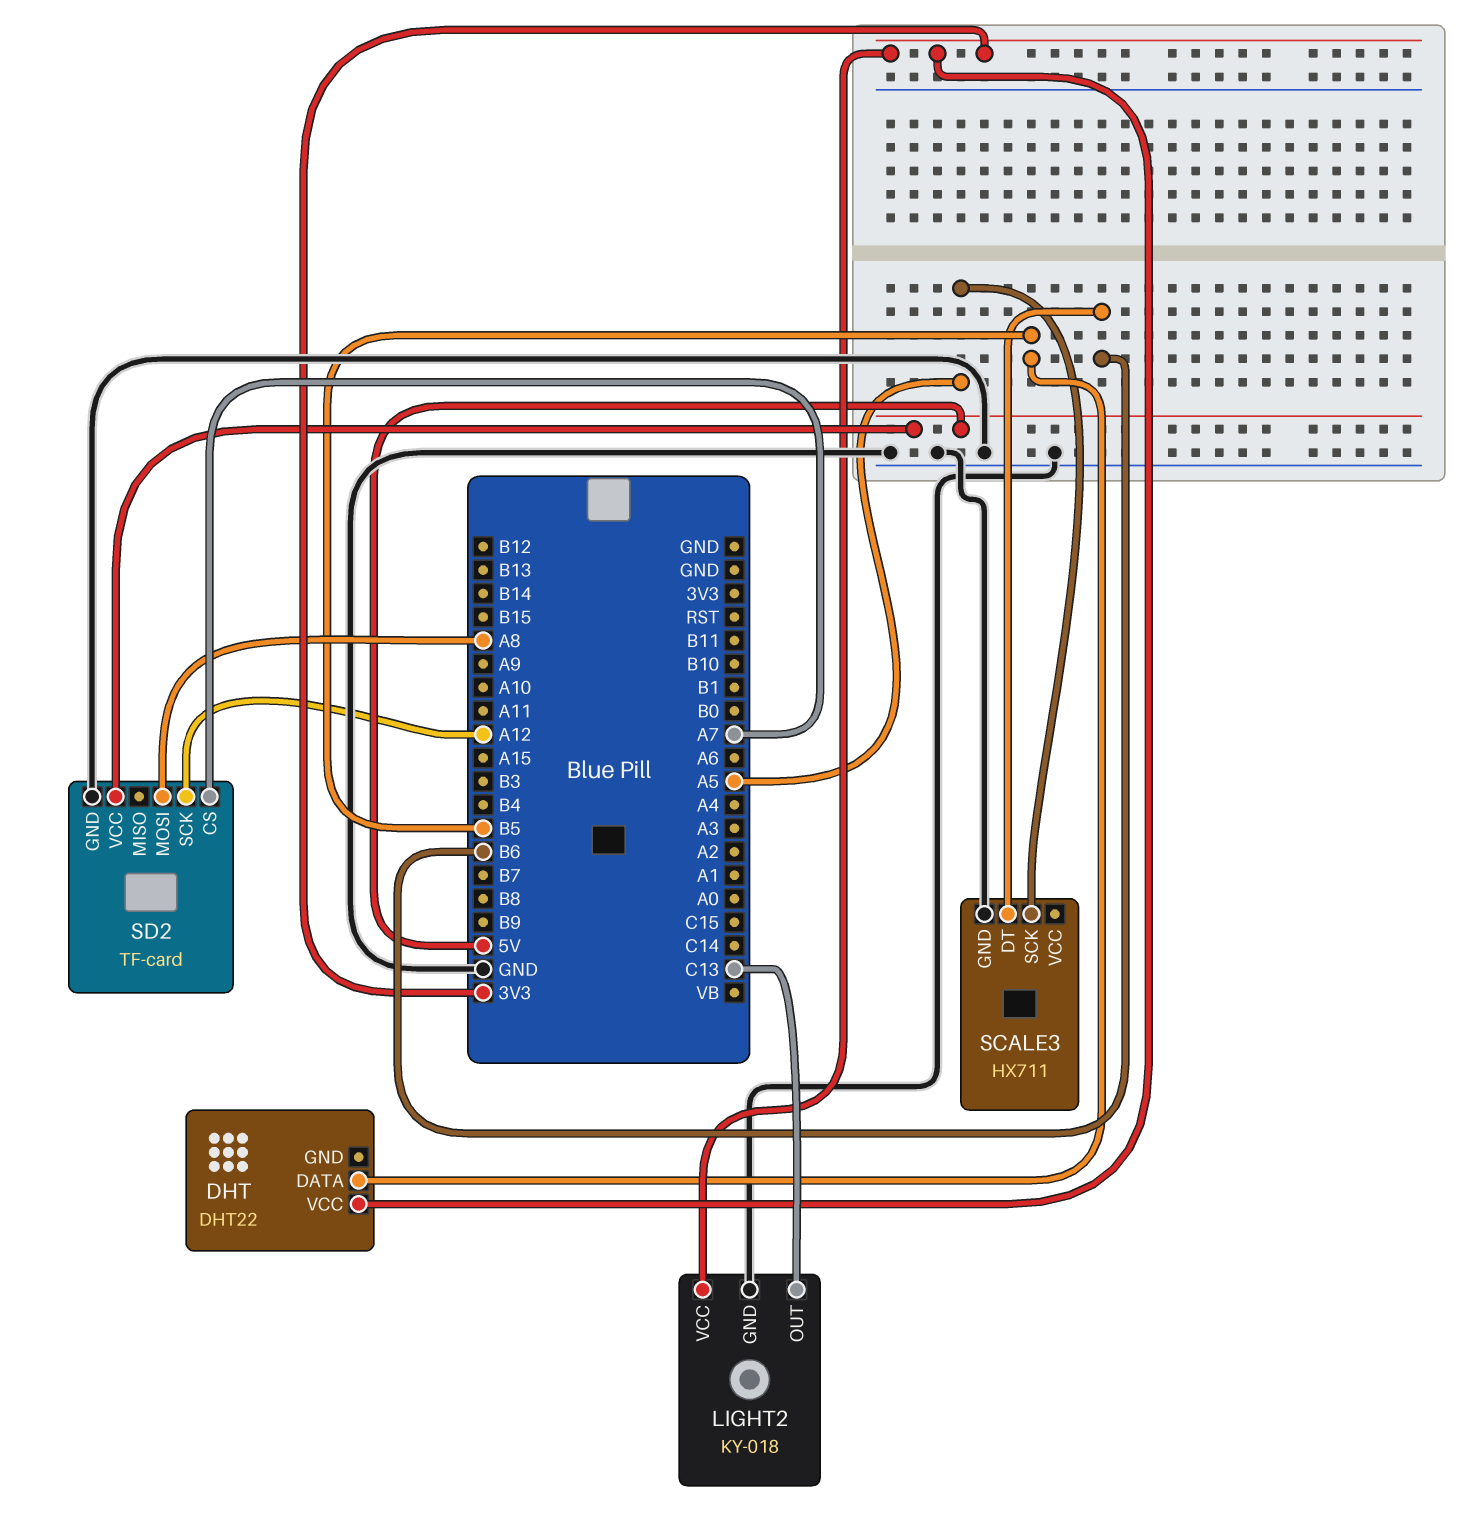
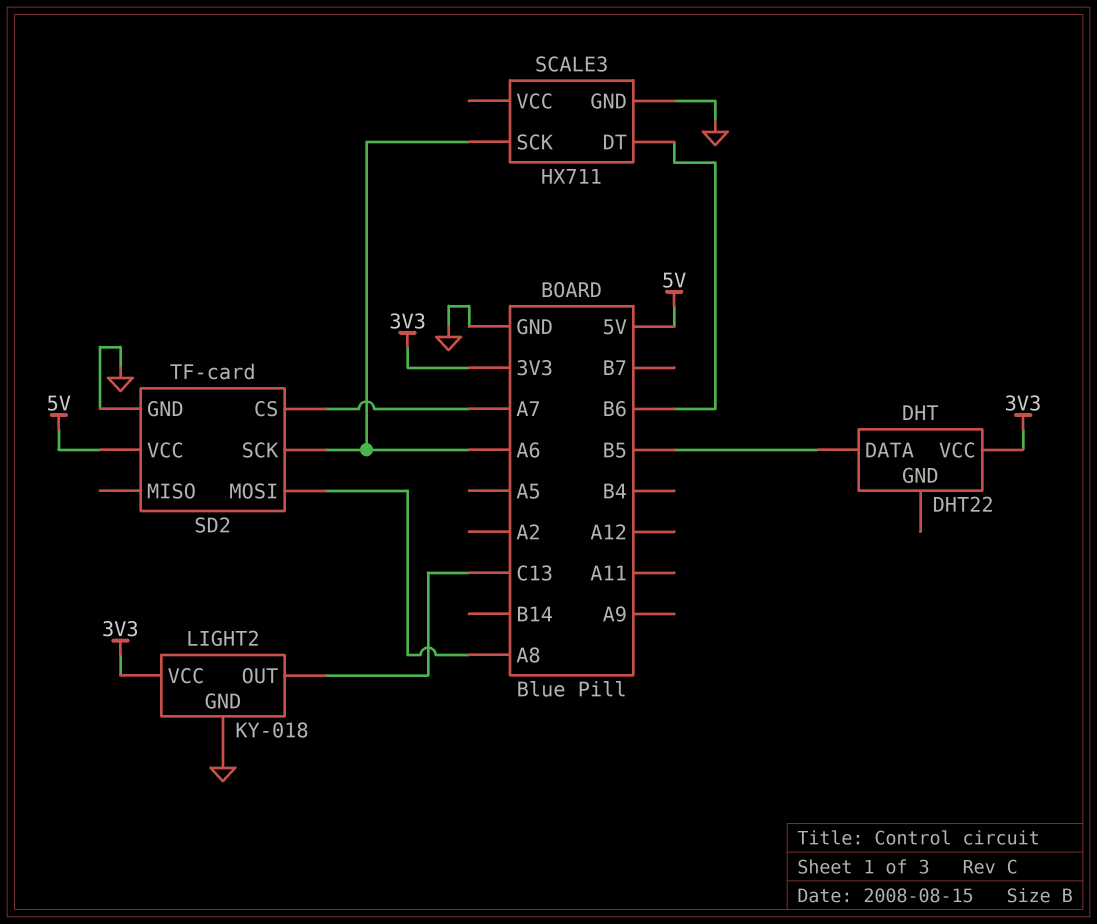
SCALE3 pin SCK: A5 -> A6
SD2 pin SCK: A12 -> A6

